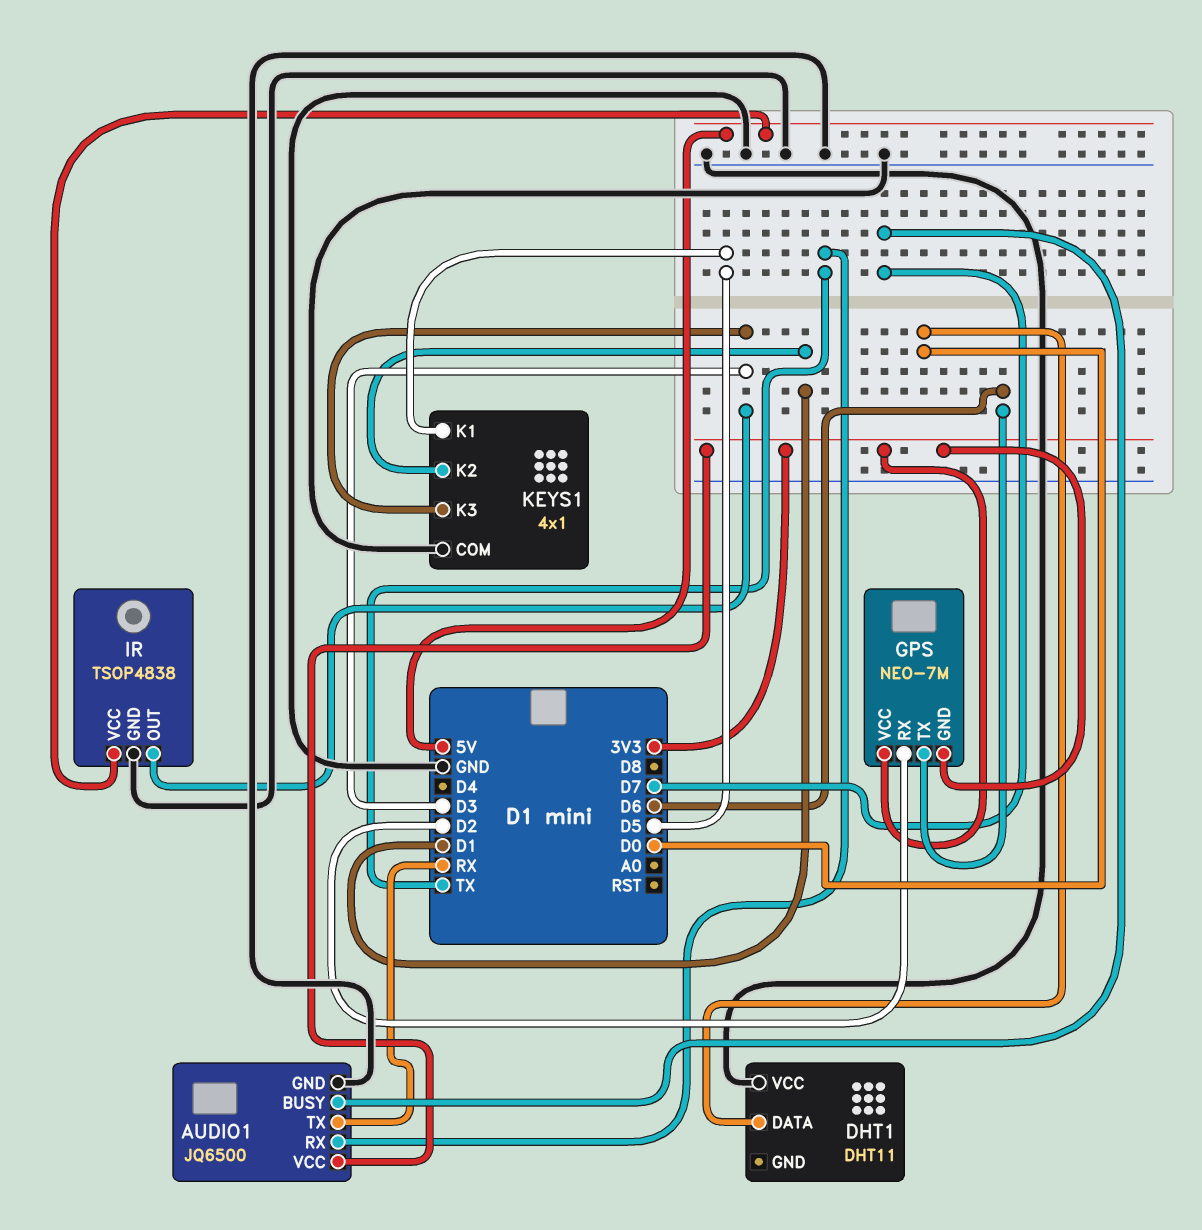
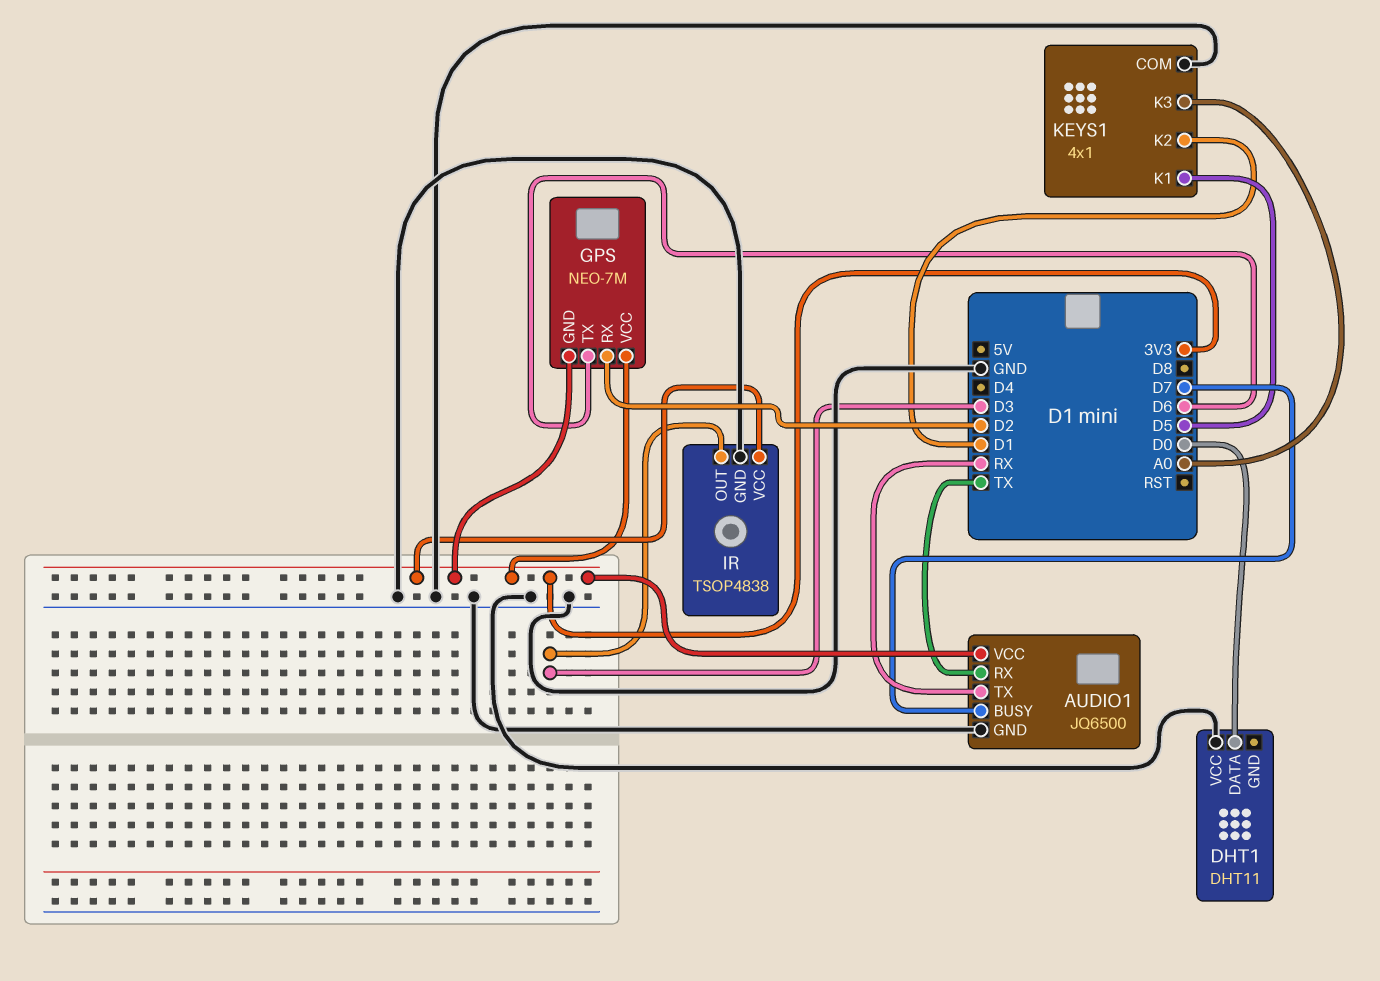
IR pin VCC: 5V -> 3V3
KEYS1 pin K3: D3 -> A0

